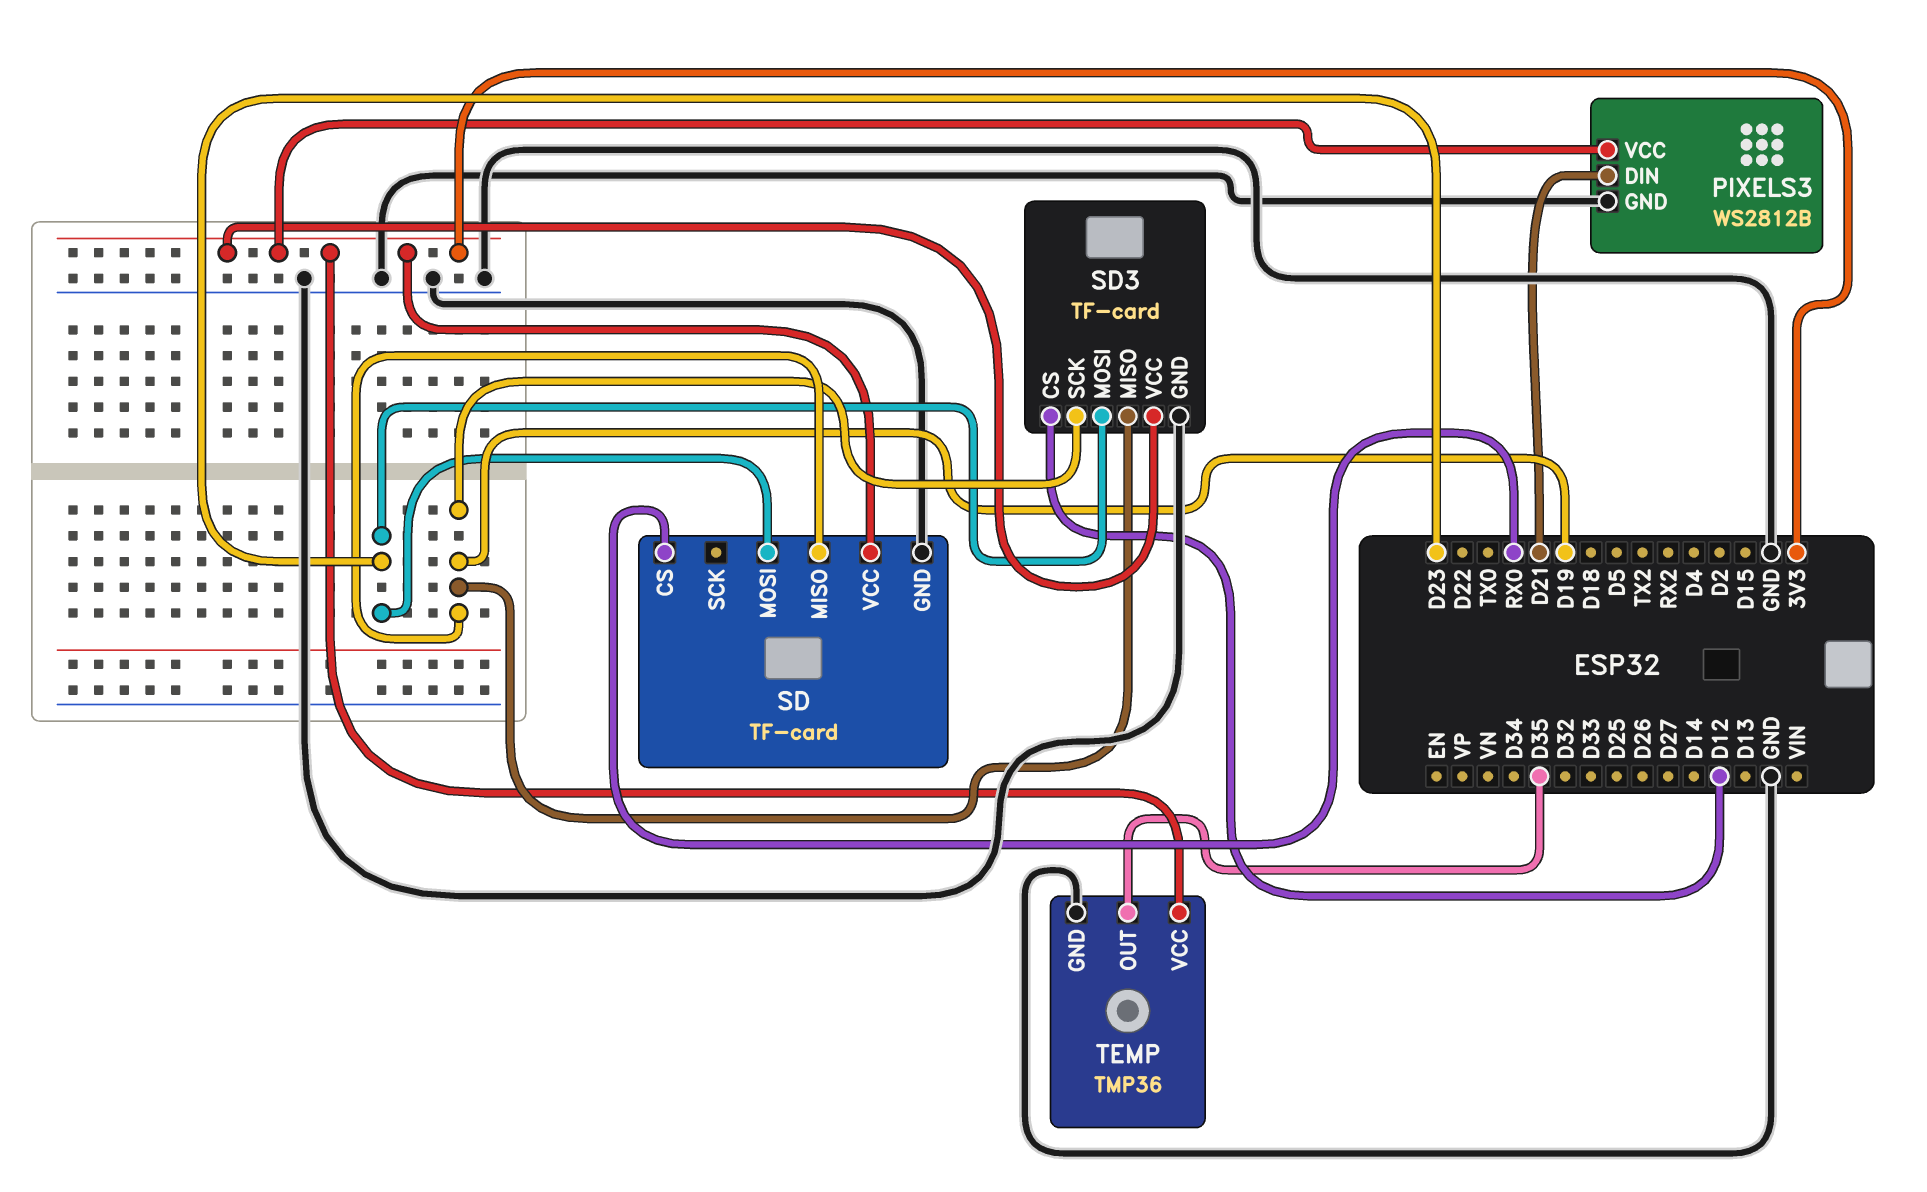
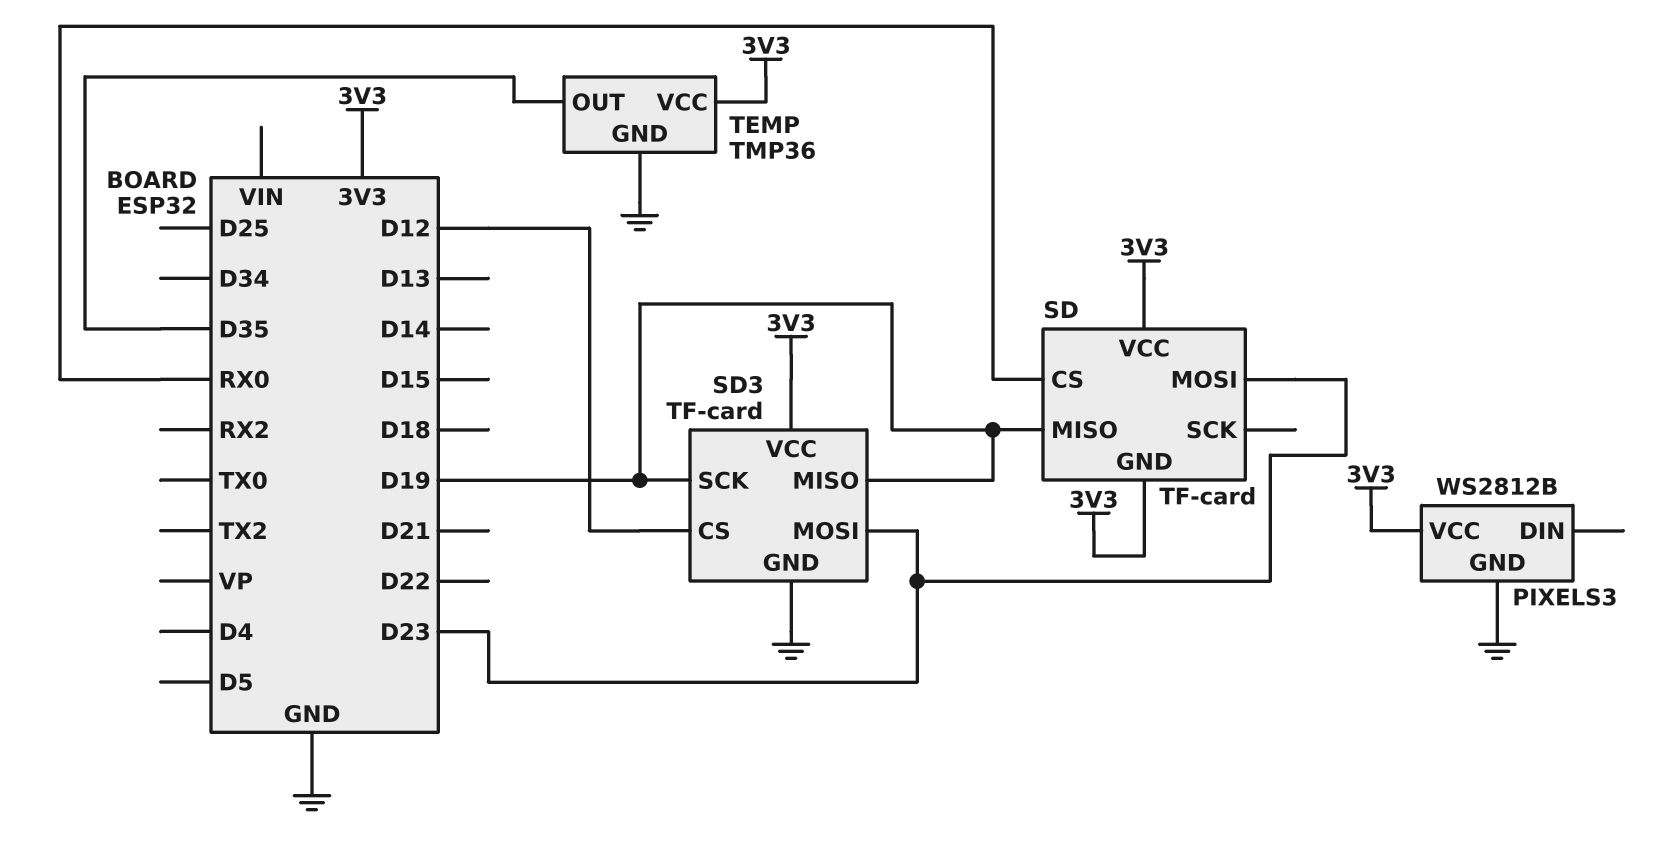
PIXELS3 pin DIN: D21 -> none
SD pin GND: GND -> 3V3

